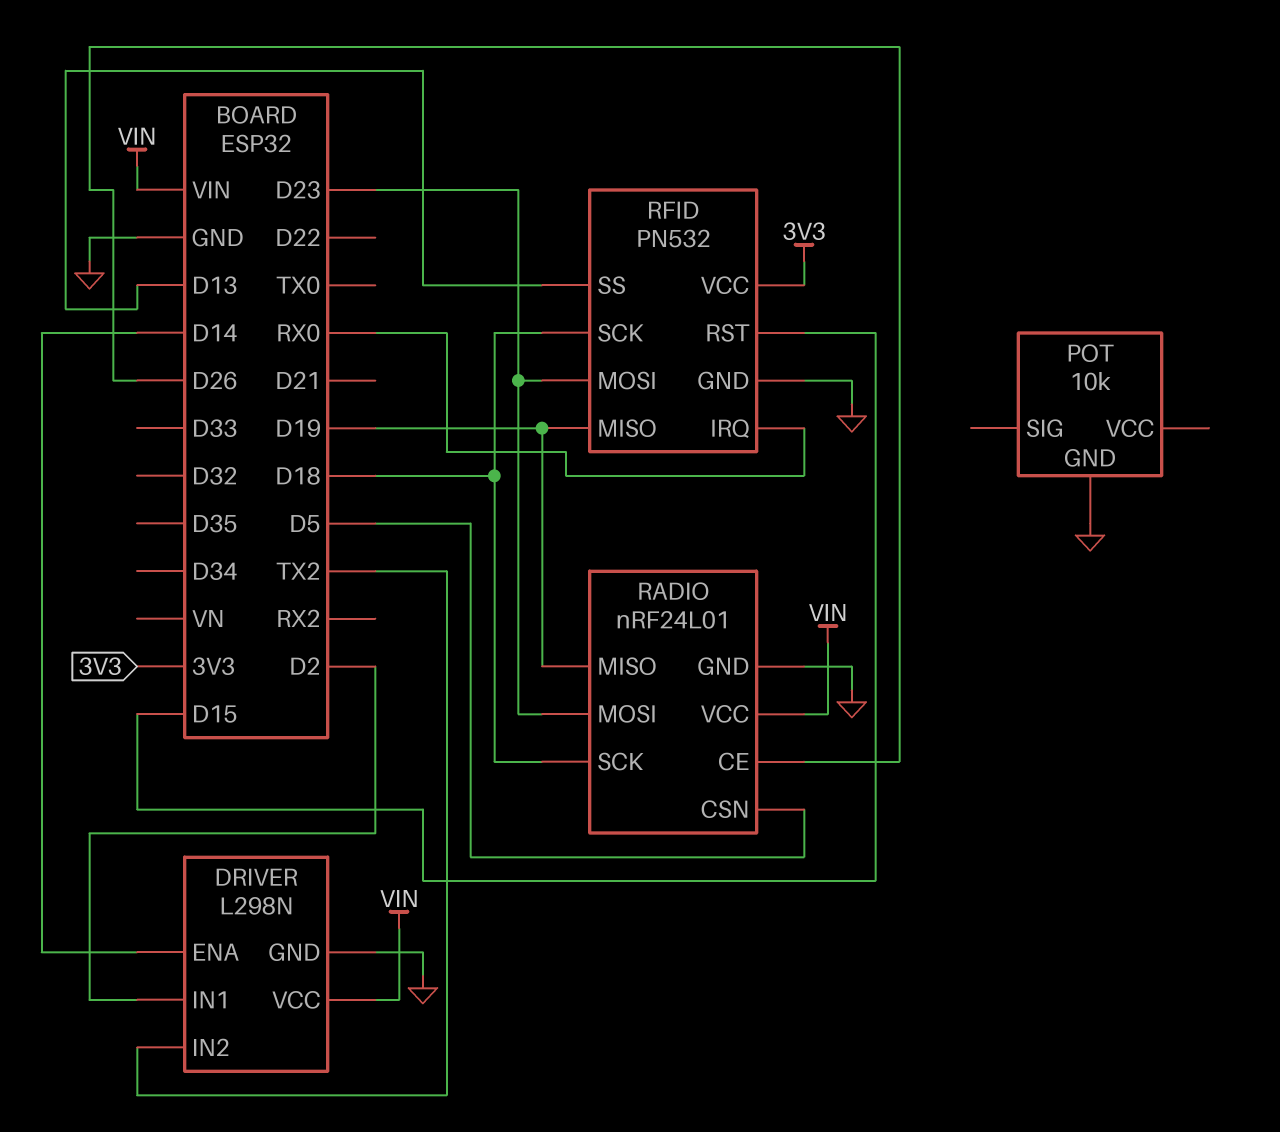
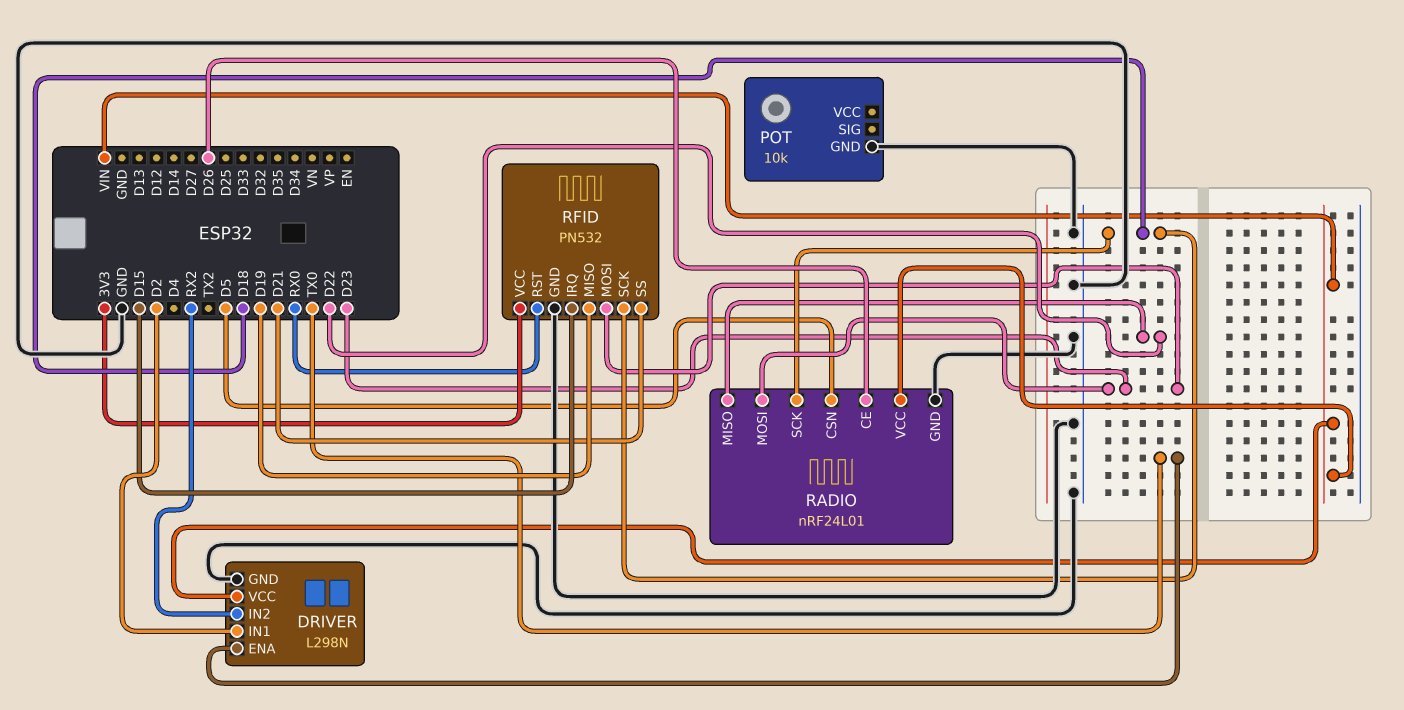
DRIVER pin ENA: D14 -> TX0
DRIVER pin IN2: TX2 -> RX2
RADIO pin MISO: D19 -> D22
RFID pin IRQ: RX0 -> D15
RFID pin RST: D15 -> RX0
RFID pin SS: D13 -> D21

